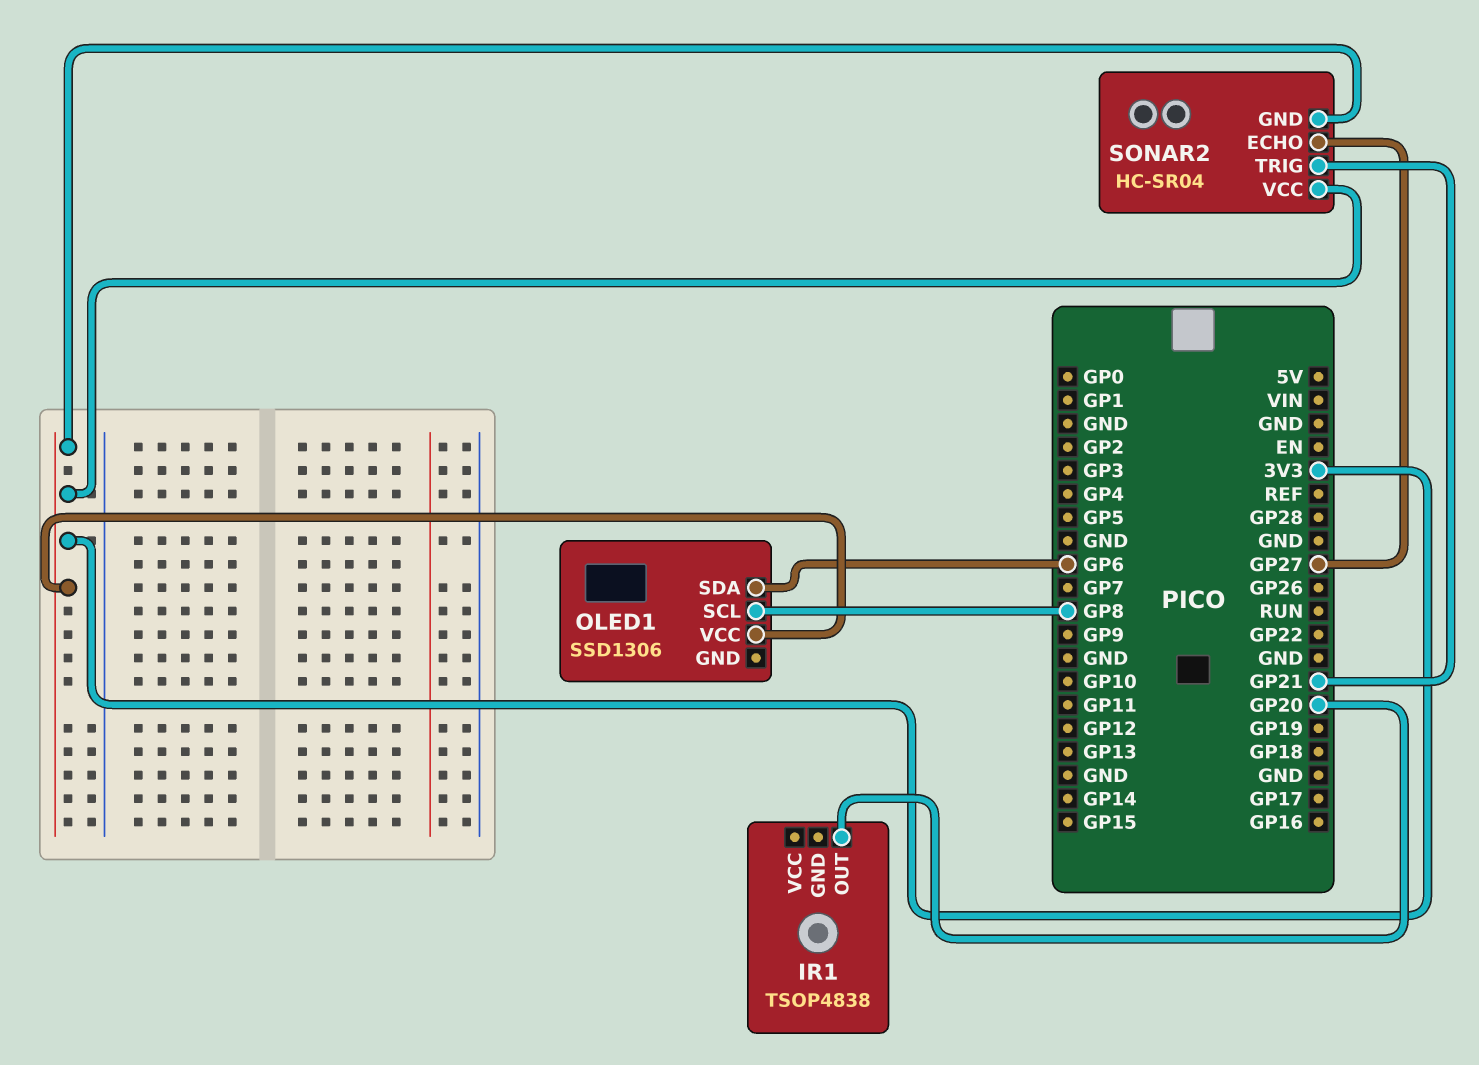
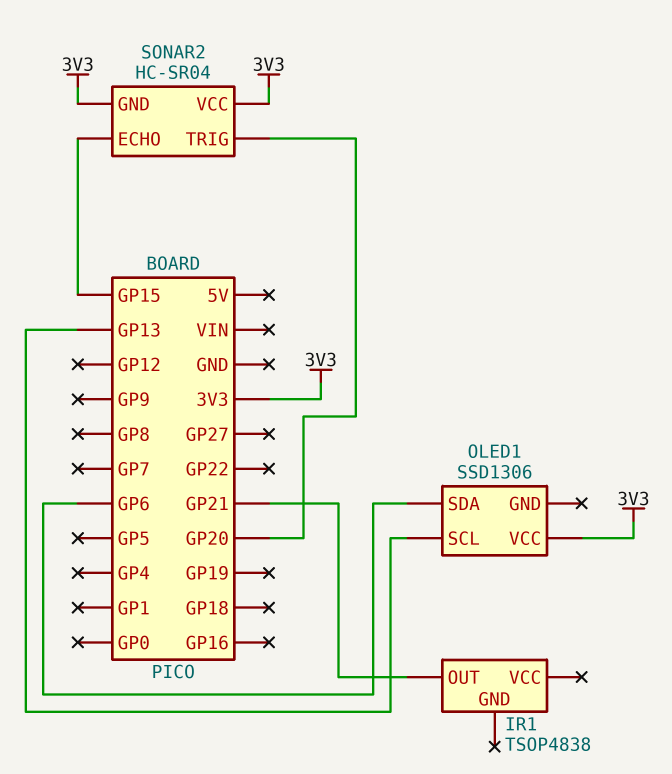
IR1 pin OUT: GP20 -> GP21
OLED1 pin SCL: GP8 -> GP13
SONAR2 pin ECHO: GP27 -> GP15
SONAR2 pin TRIG: GP21 -> GP20

